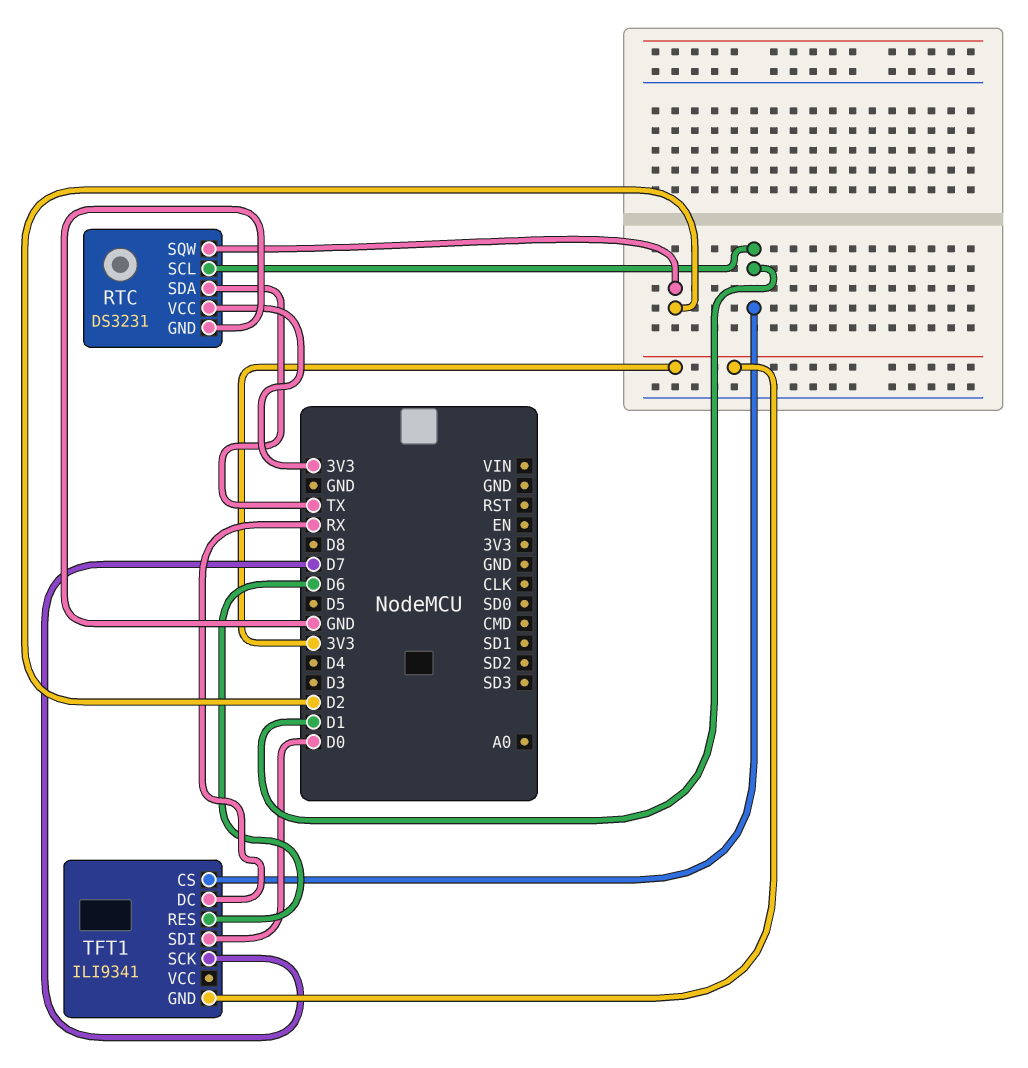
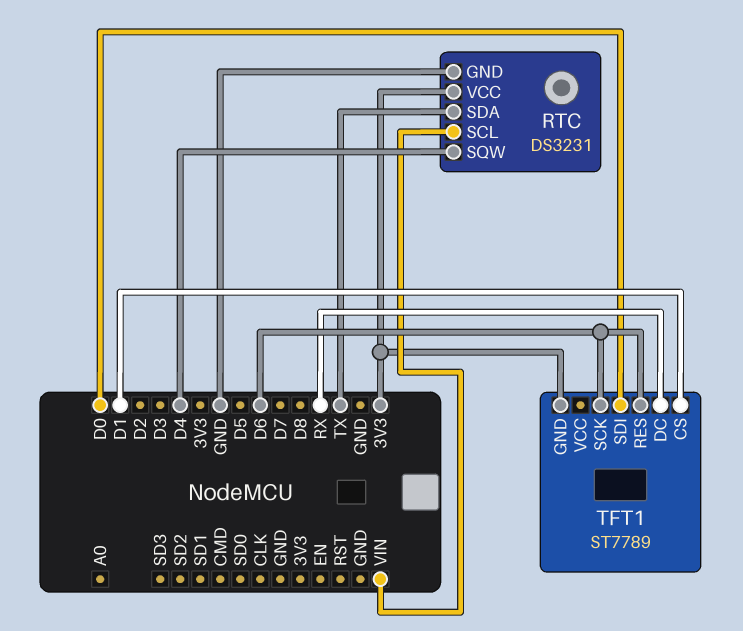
RTC pin SCL: D1 -> VIN
RTC pin SQW: D2 -> D4
TFT1: ILI9341 -> ST7789
TFT1 pin SCK: D7 -> D6

